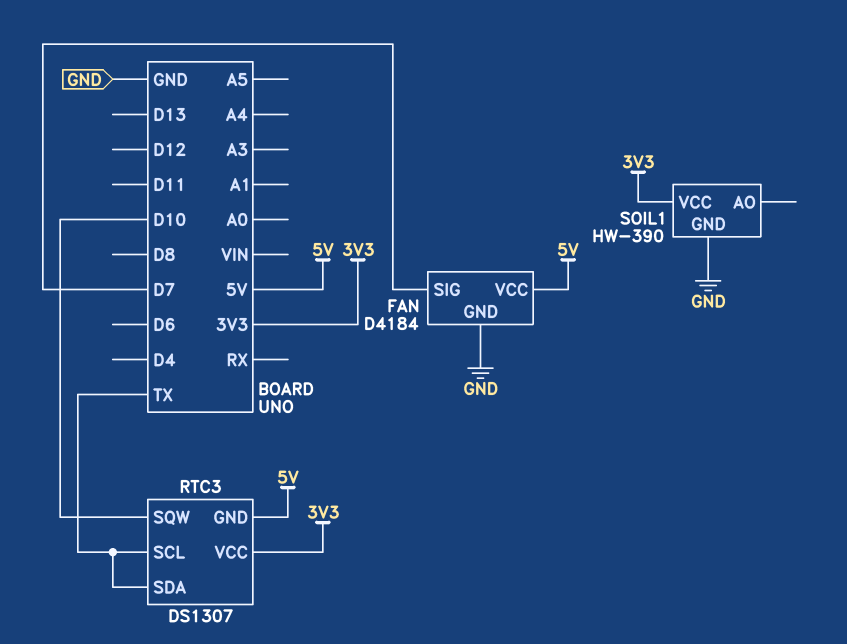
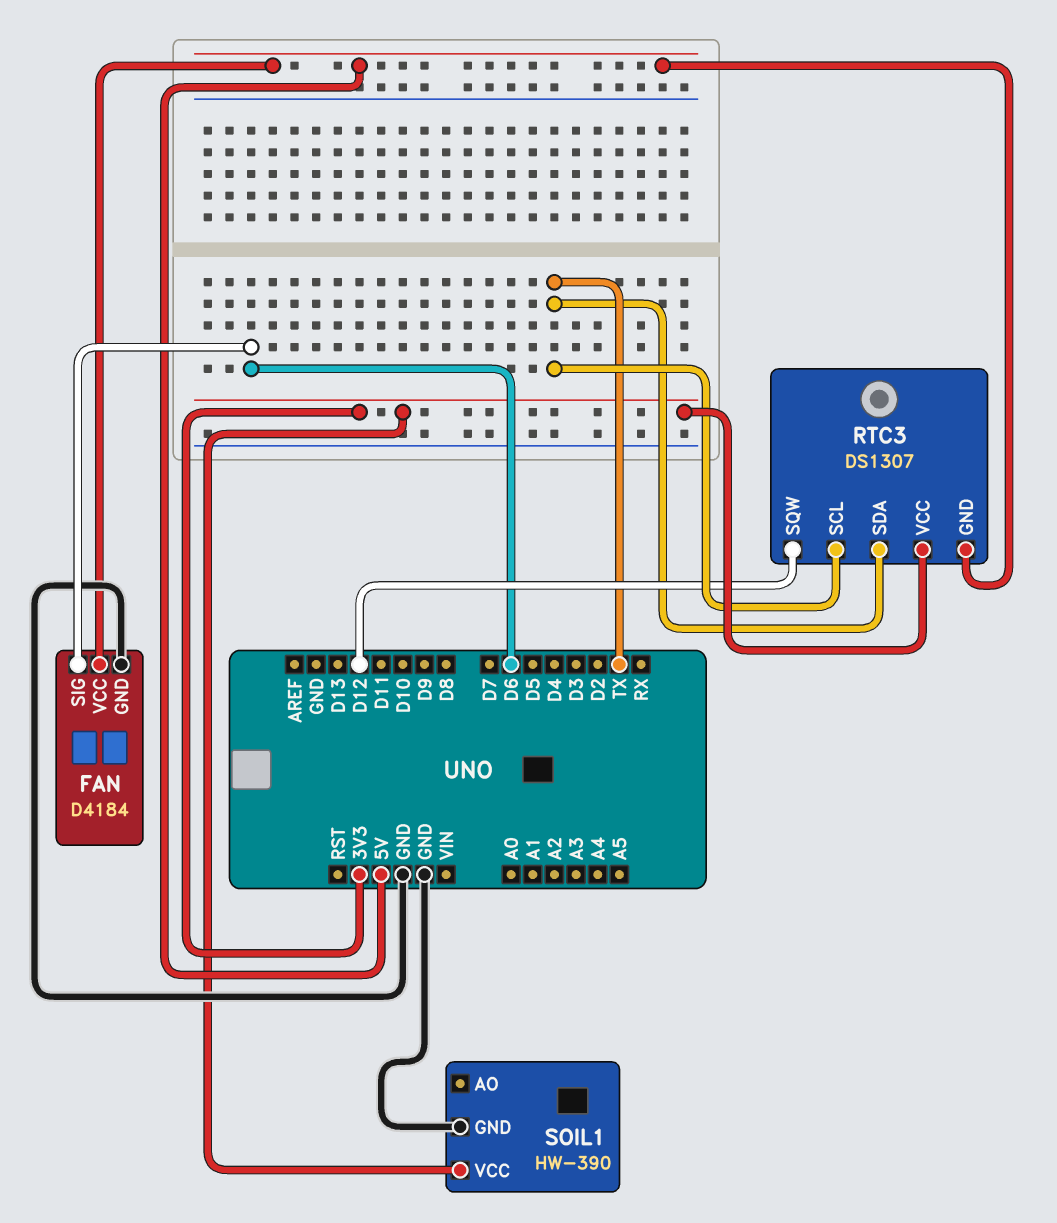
FAN pin SIG: D7 -> D6
RTC3 pin SQW: D10 -> D12

